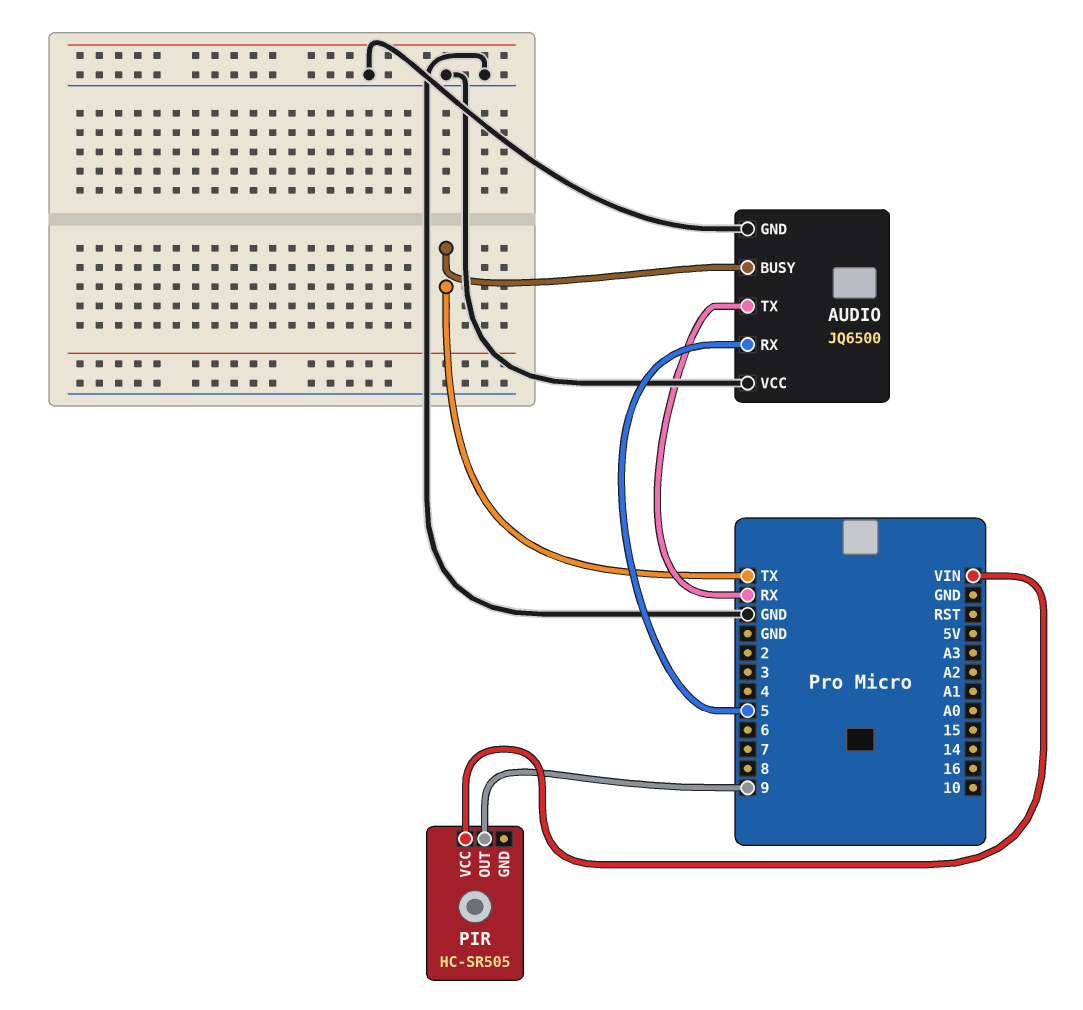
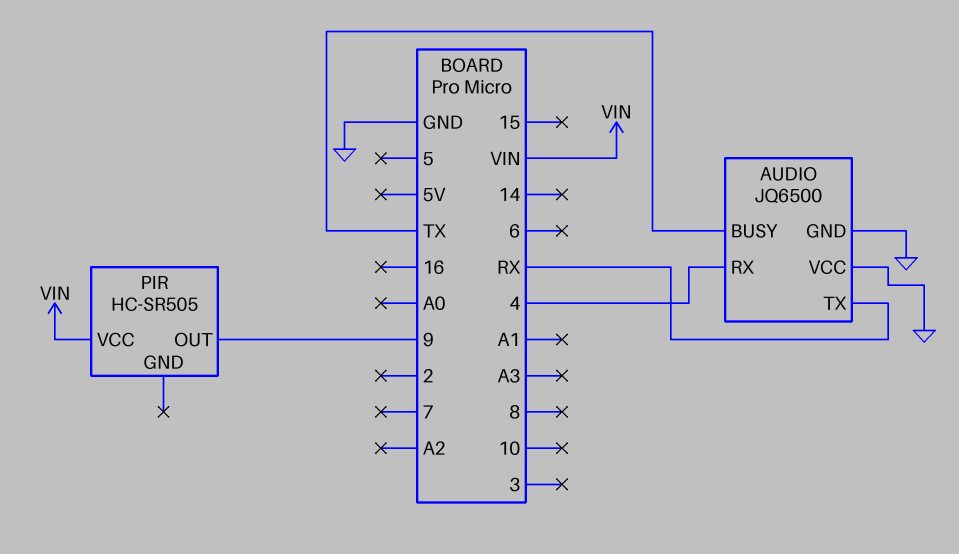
AUDIO pin RX: 5 -> 4

